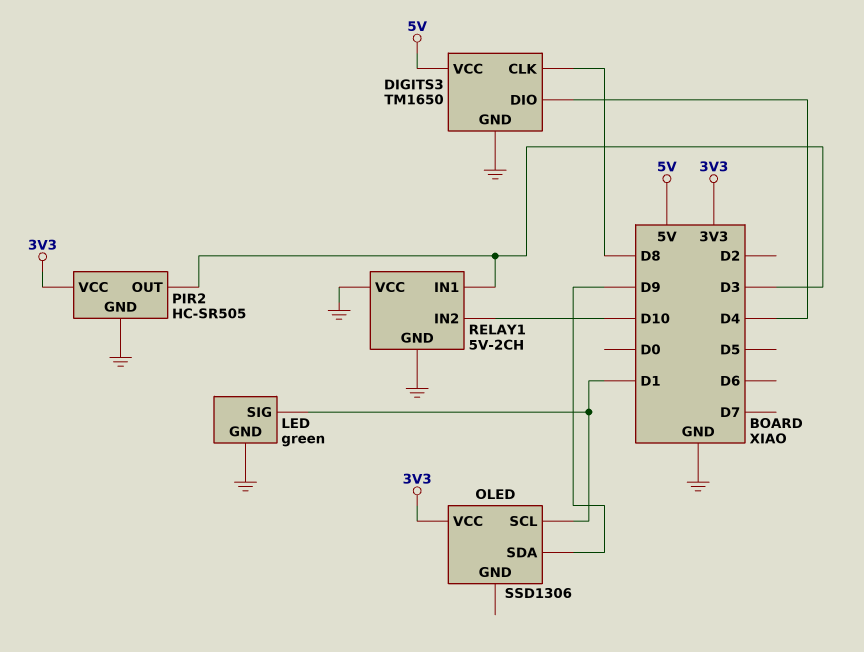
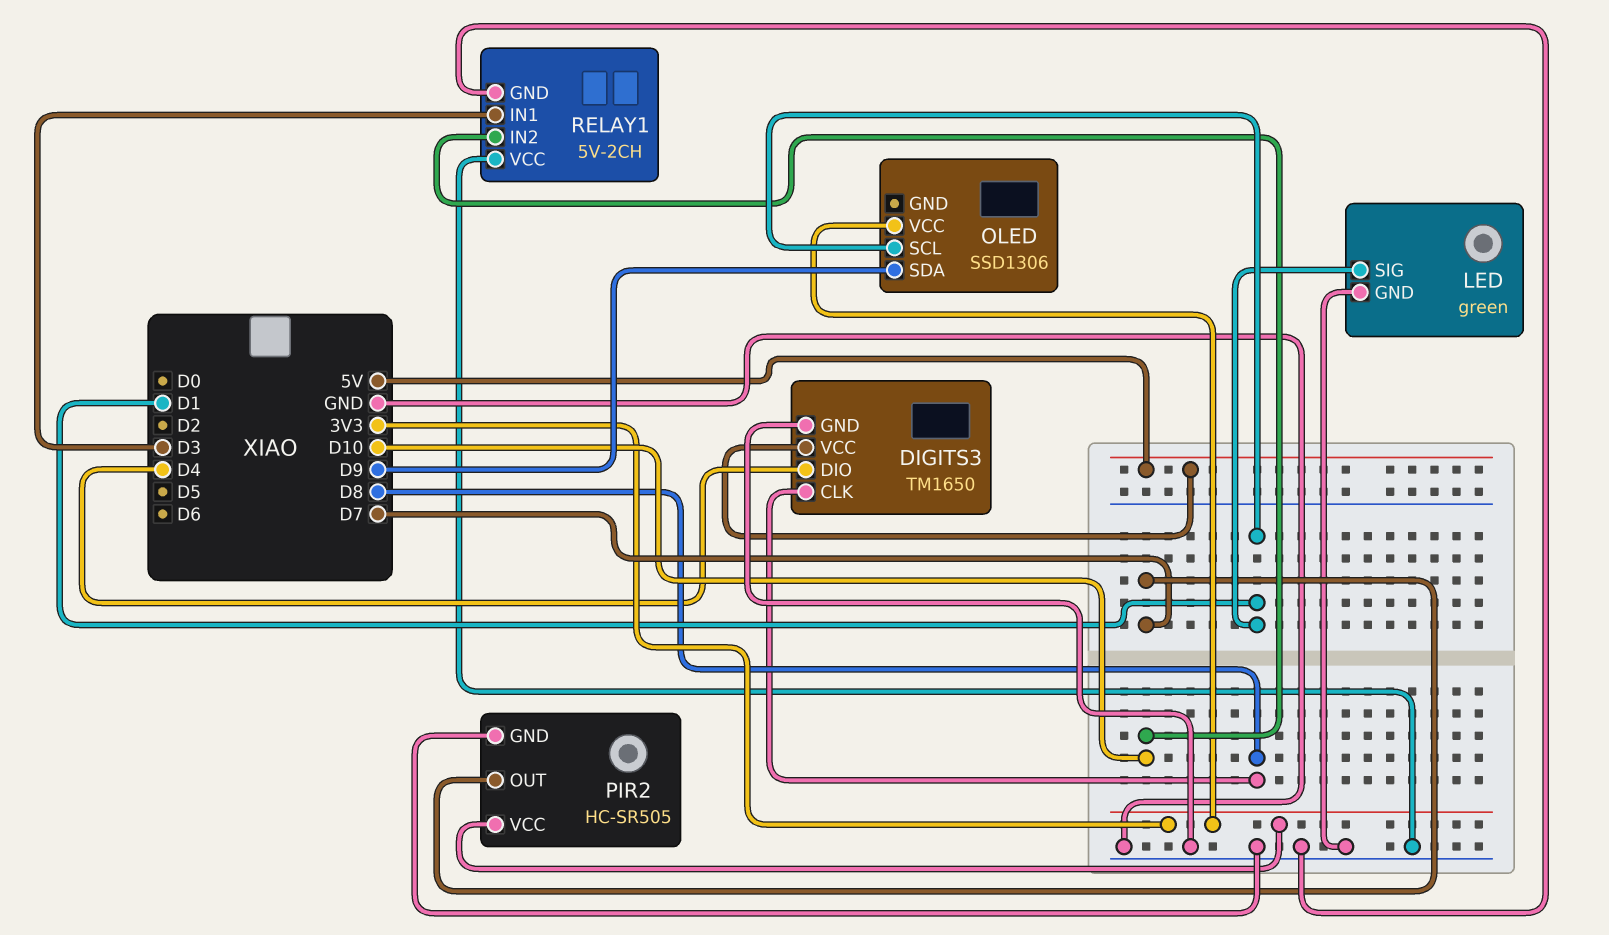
PIR2 pin OUT: D3 -> D7

